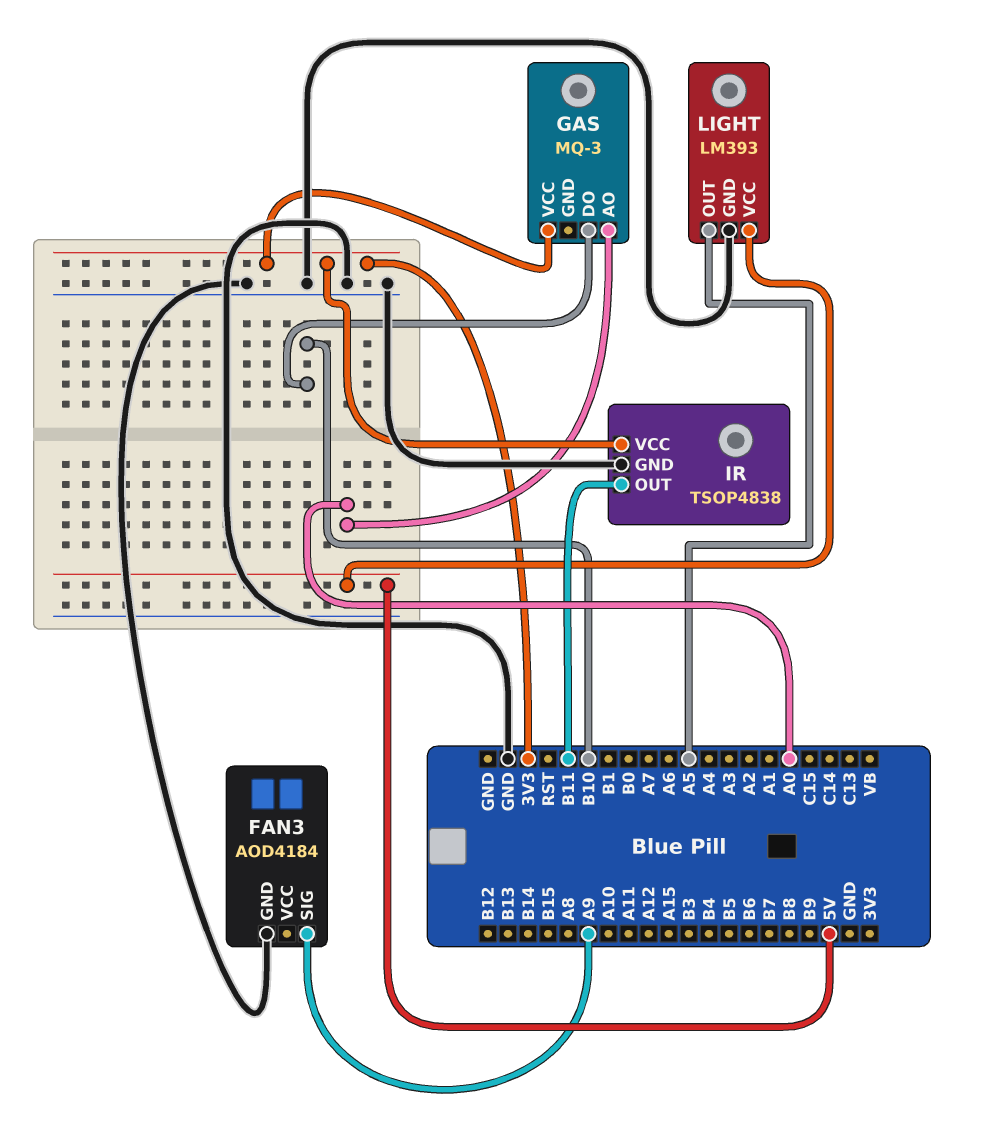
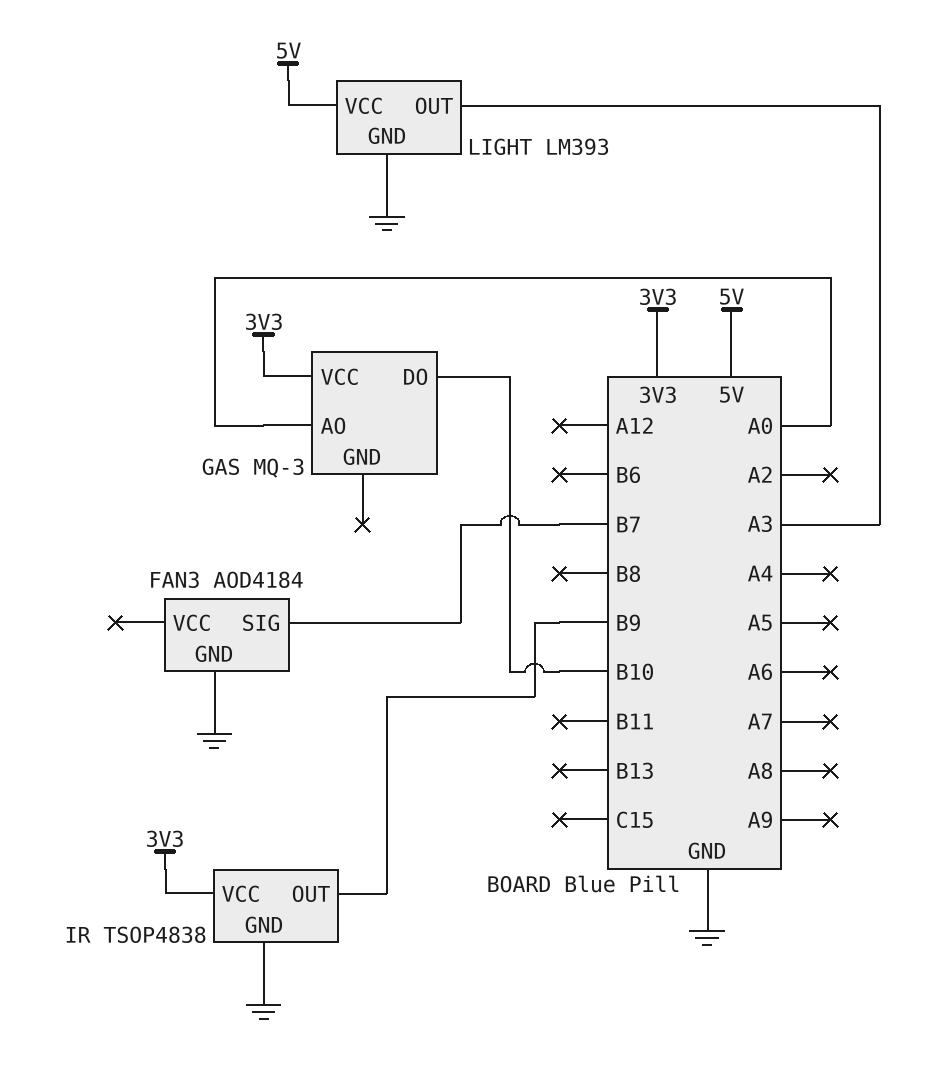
FAN3 pin SIG: A9 -> B7
IR pin OUT: B11 -> B9
LIGHT pin OUT: A5 -> A3

